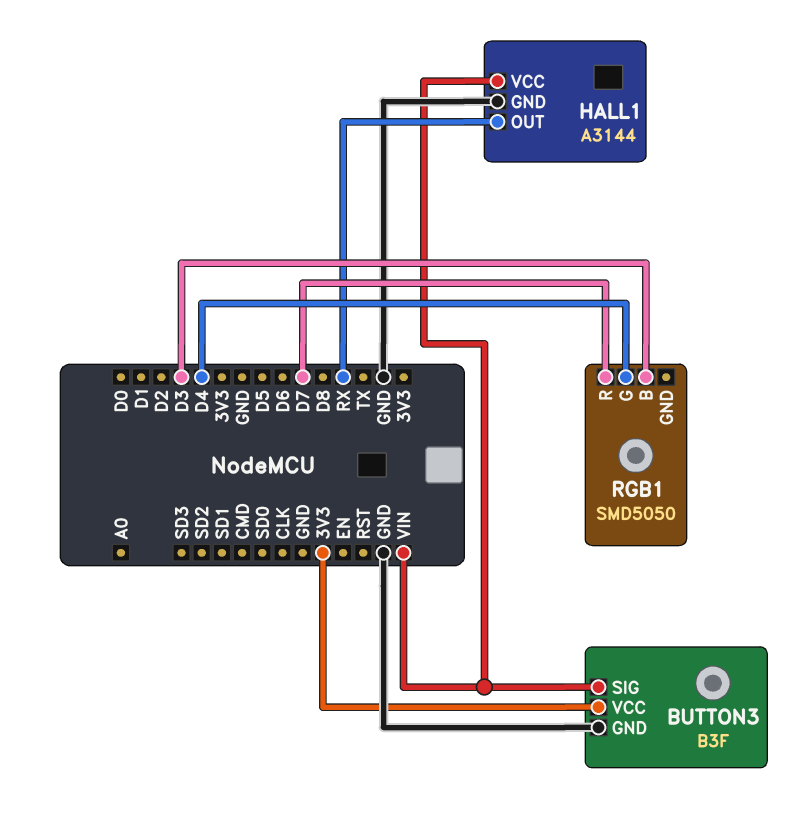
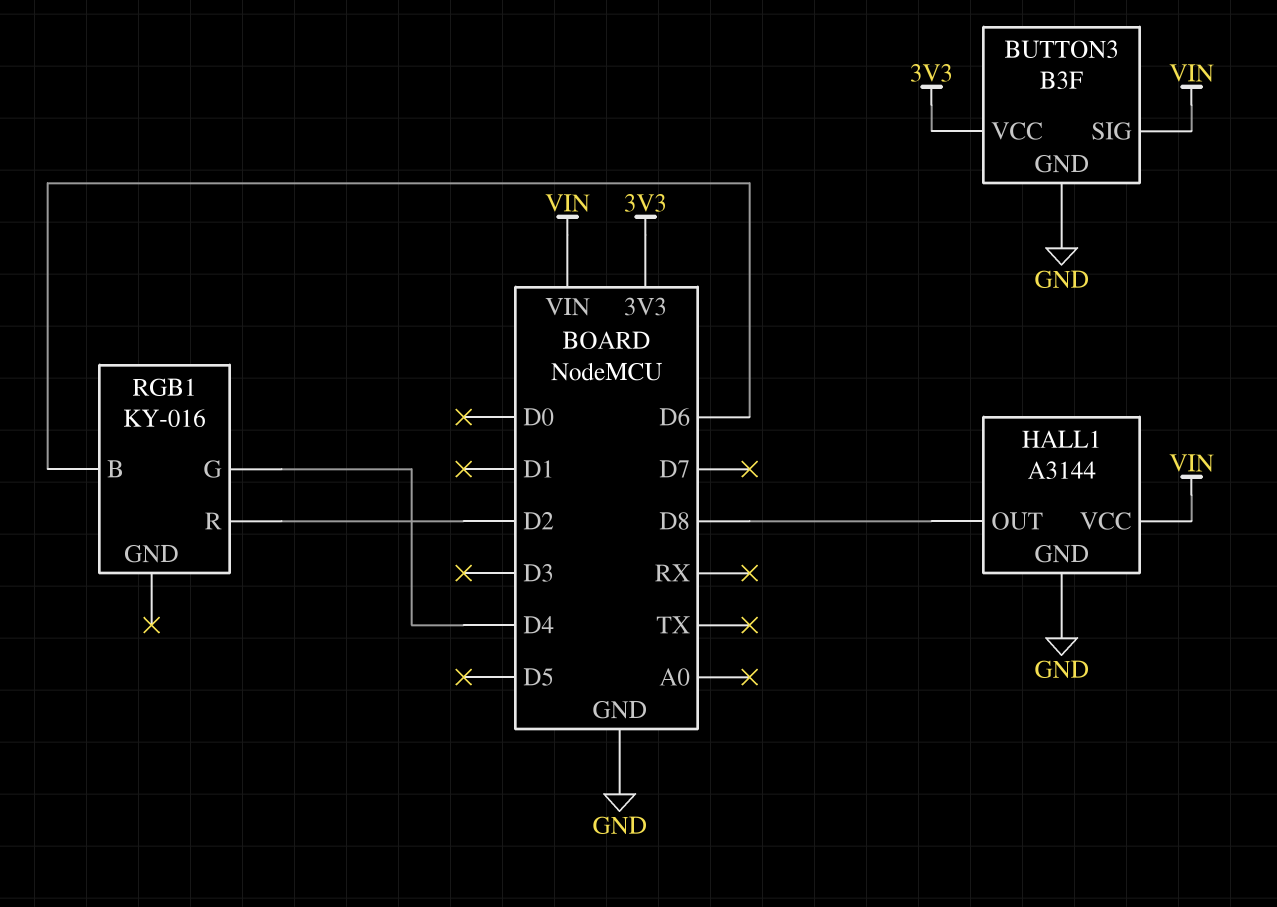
HALL1 pin OUT: RX -> D8
RGB1: SMD5050 -> KY-016
RGB1 pin B: D3 -> D6
RGB1 pin R: D7 -> D2

